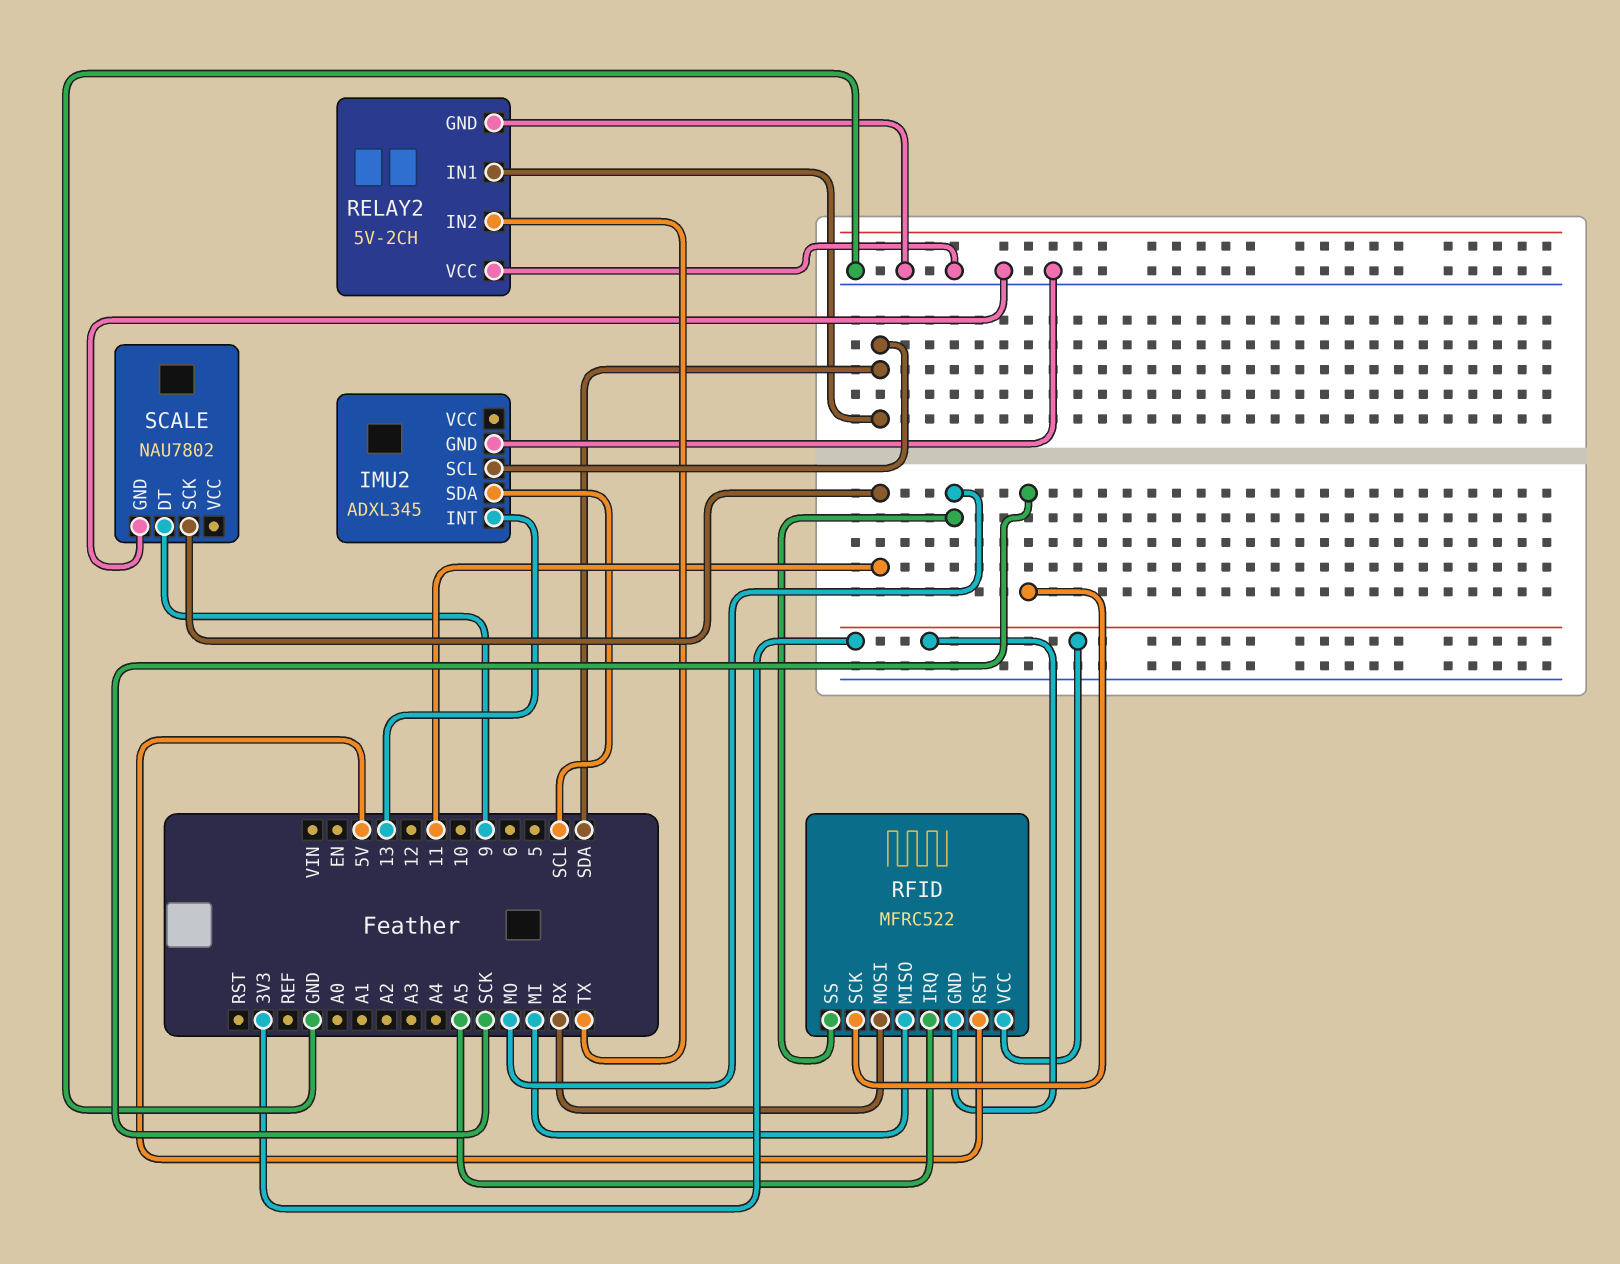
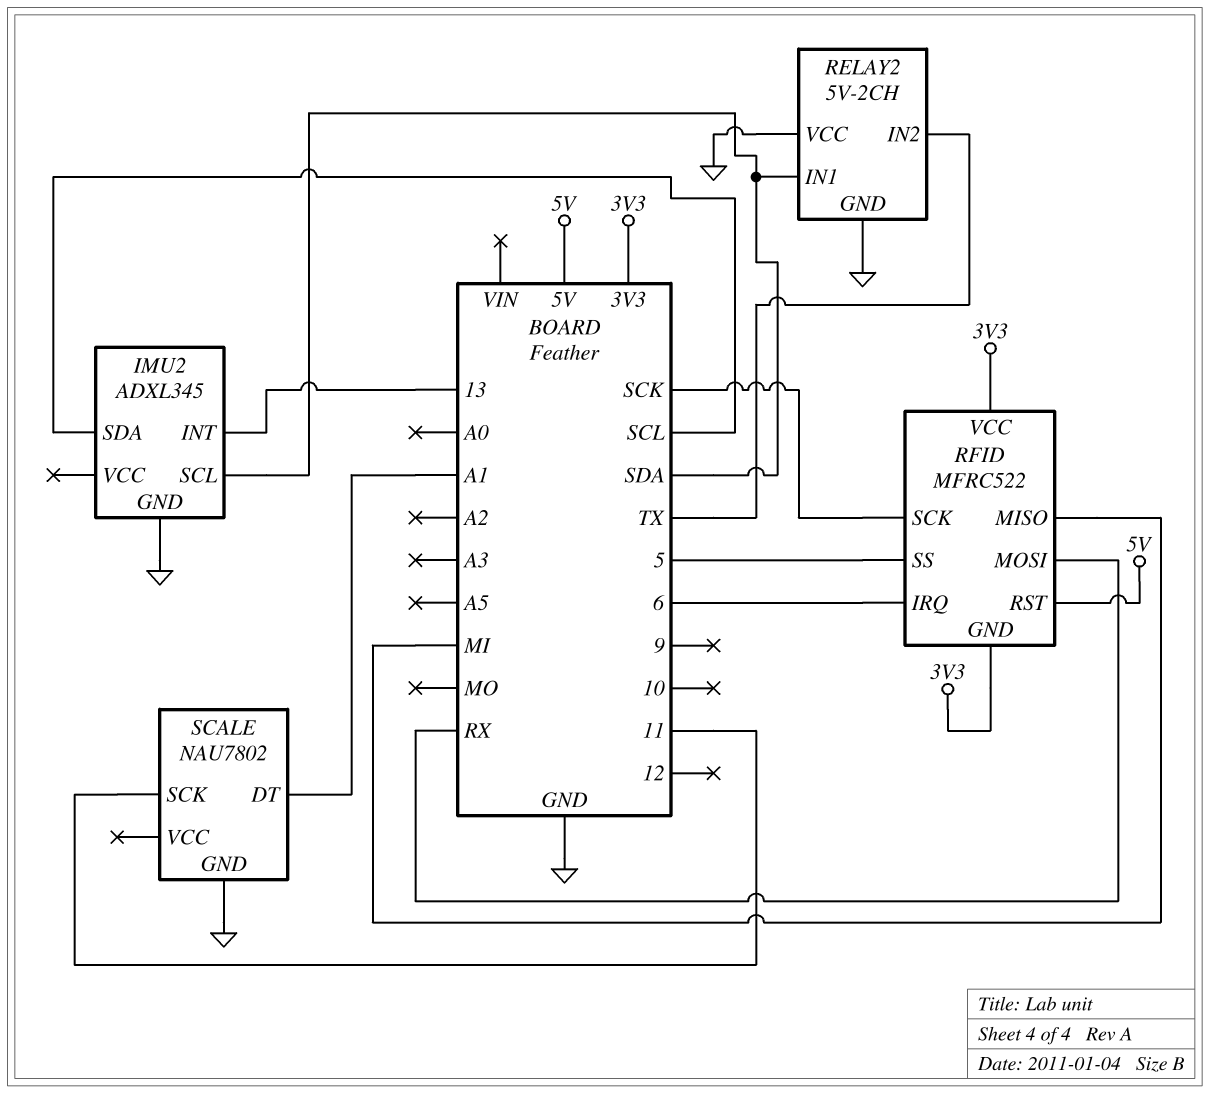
RFID pin IRQ: A5 -> 6
RFID pin SS: MO -> 5
SCALE pin DT: 9 -> A1

